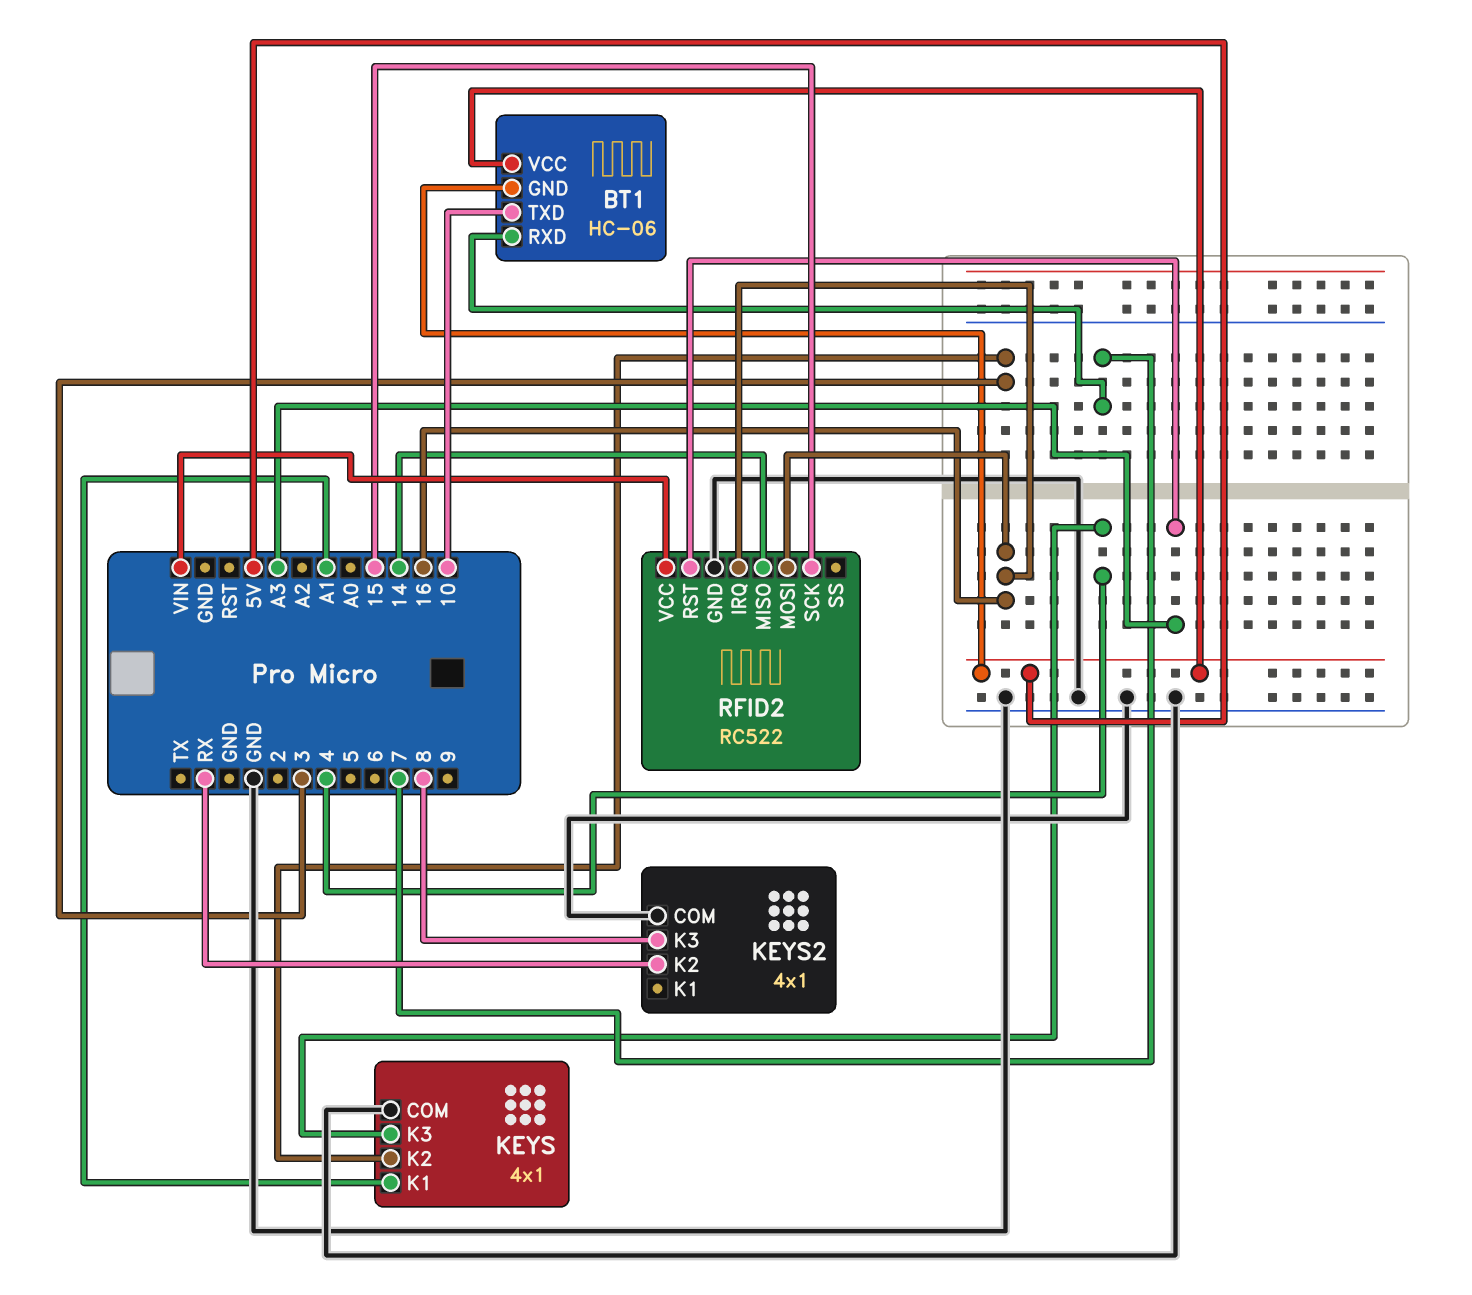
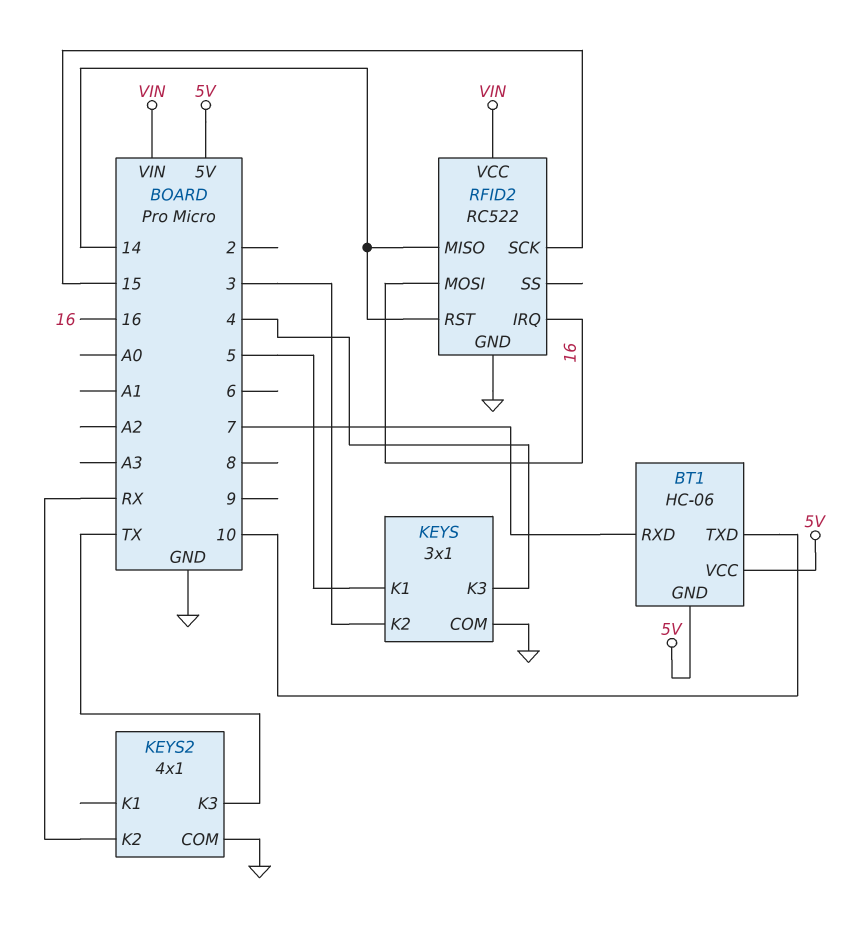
KEYS: 4x1 -> 3x1
KEYS pin K1: A1 -> 5
KEYS2 pin K3: 8 -> TX
RFID2 pin RST: A3 -> 14

